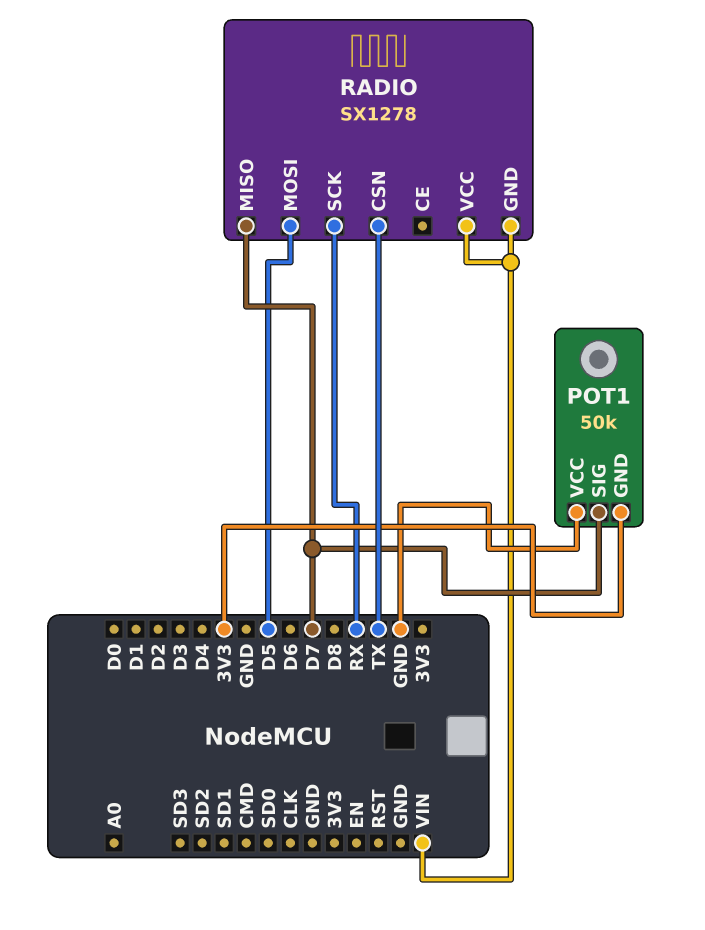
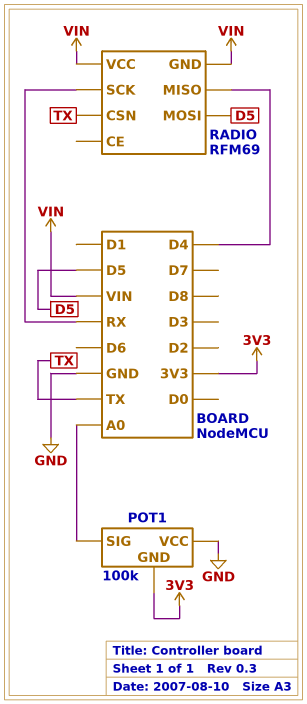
POT1: 50k -> 100k
POT1 pin SIG: D7 -> A0
RADIO: SX1278 -> RFM69
RADIO pin MISO: D7 -> D4

